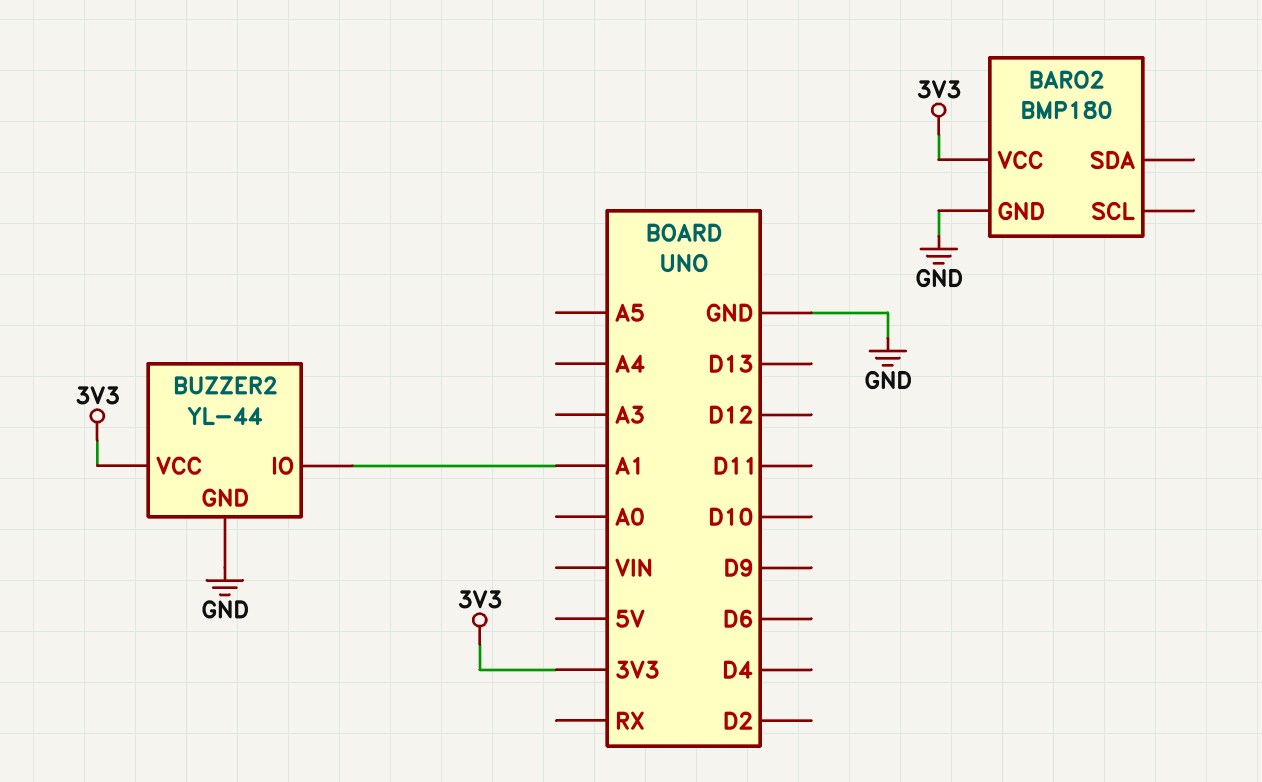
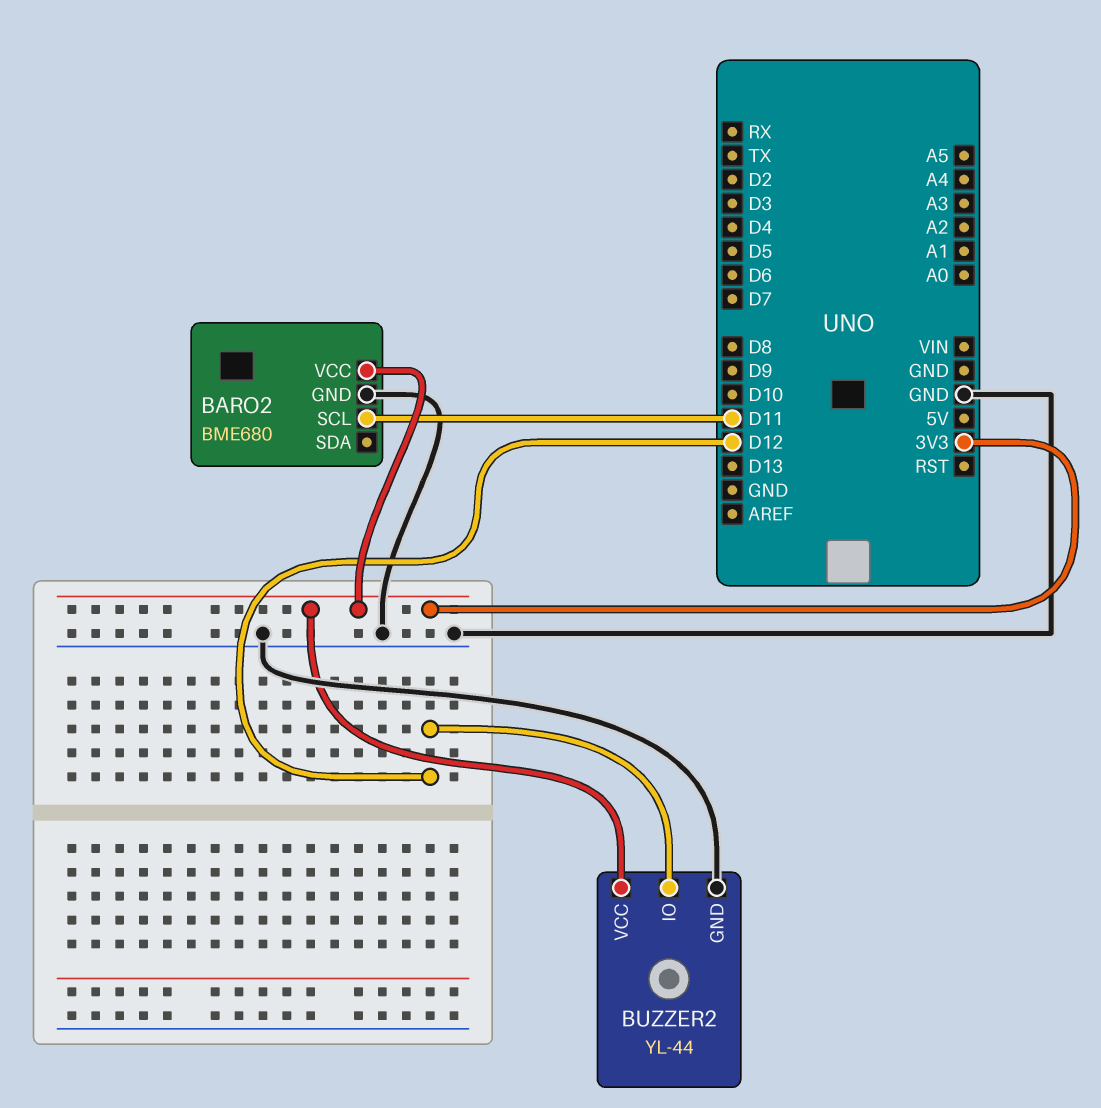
BARO2: BMP180 -> BME680
BARO2 pin SCL: none -> D11
BUZZER2 pin IO: A1 -> D12

